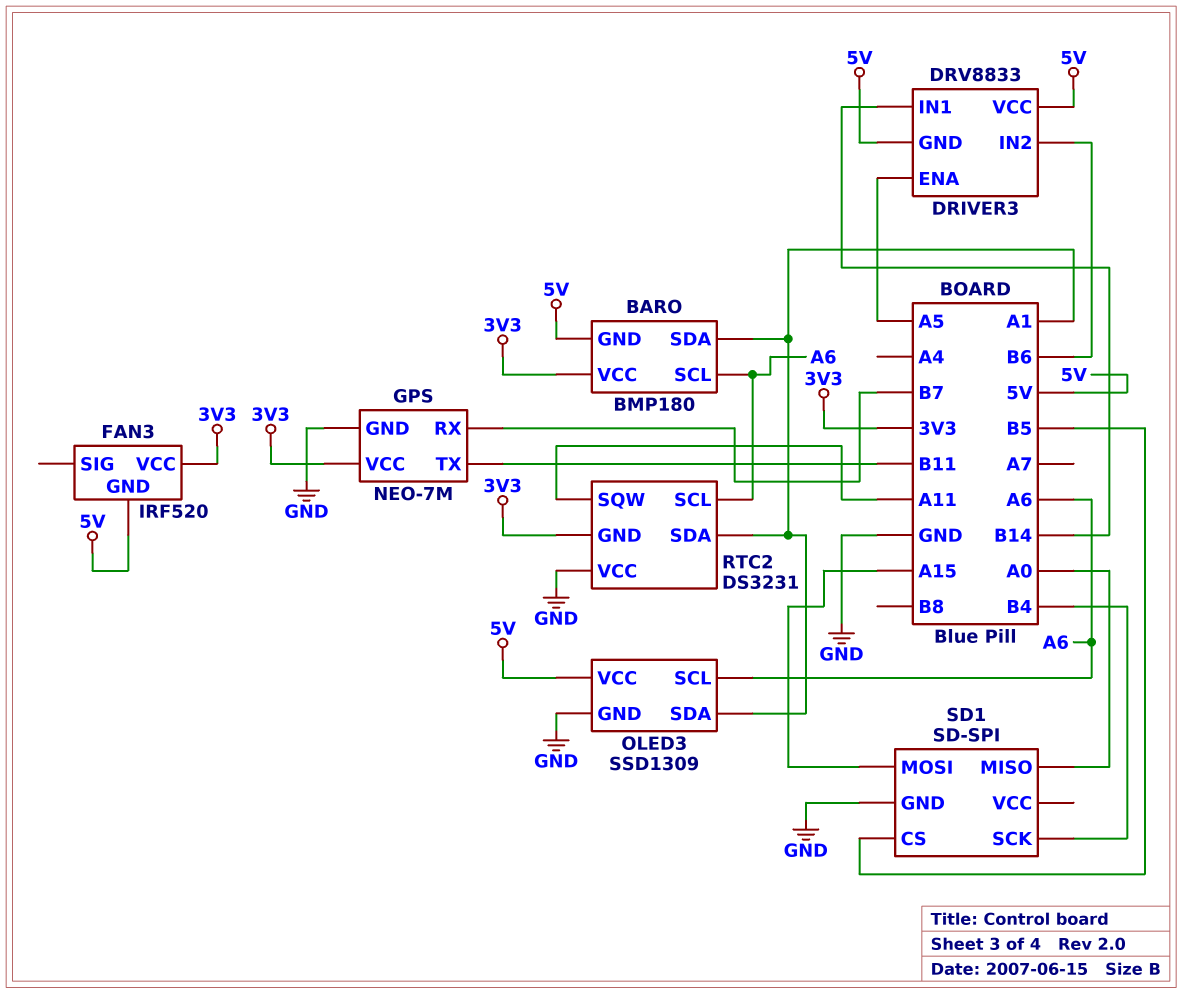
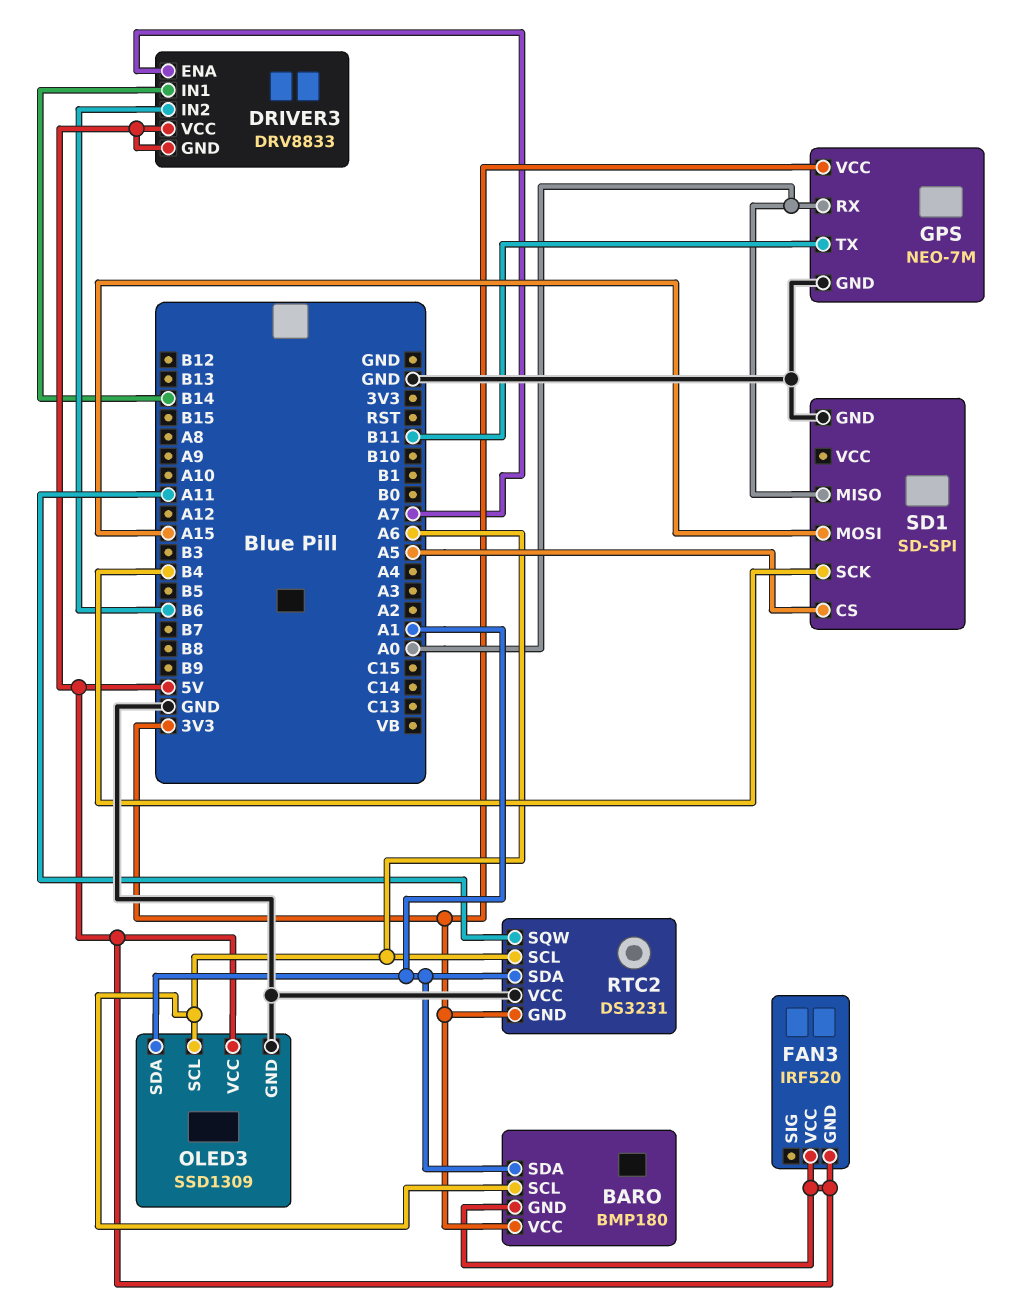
DRIVER3 pin ENA: A5 -> A7
FAN3 pin VCC: 3V3 -> 5V
GPS pin RX: B7 -> A0
SD1 pin CS: B5 -> A5

